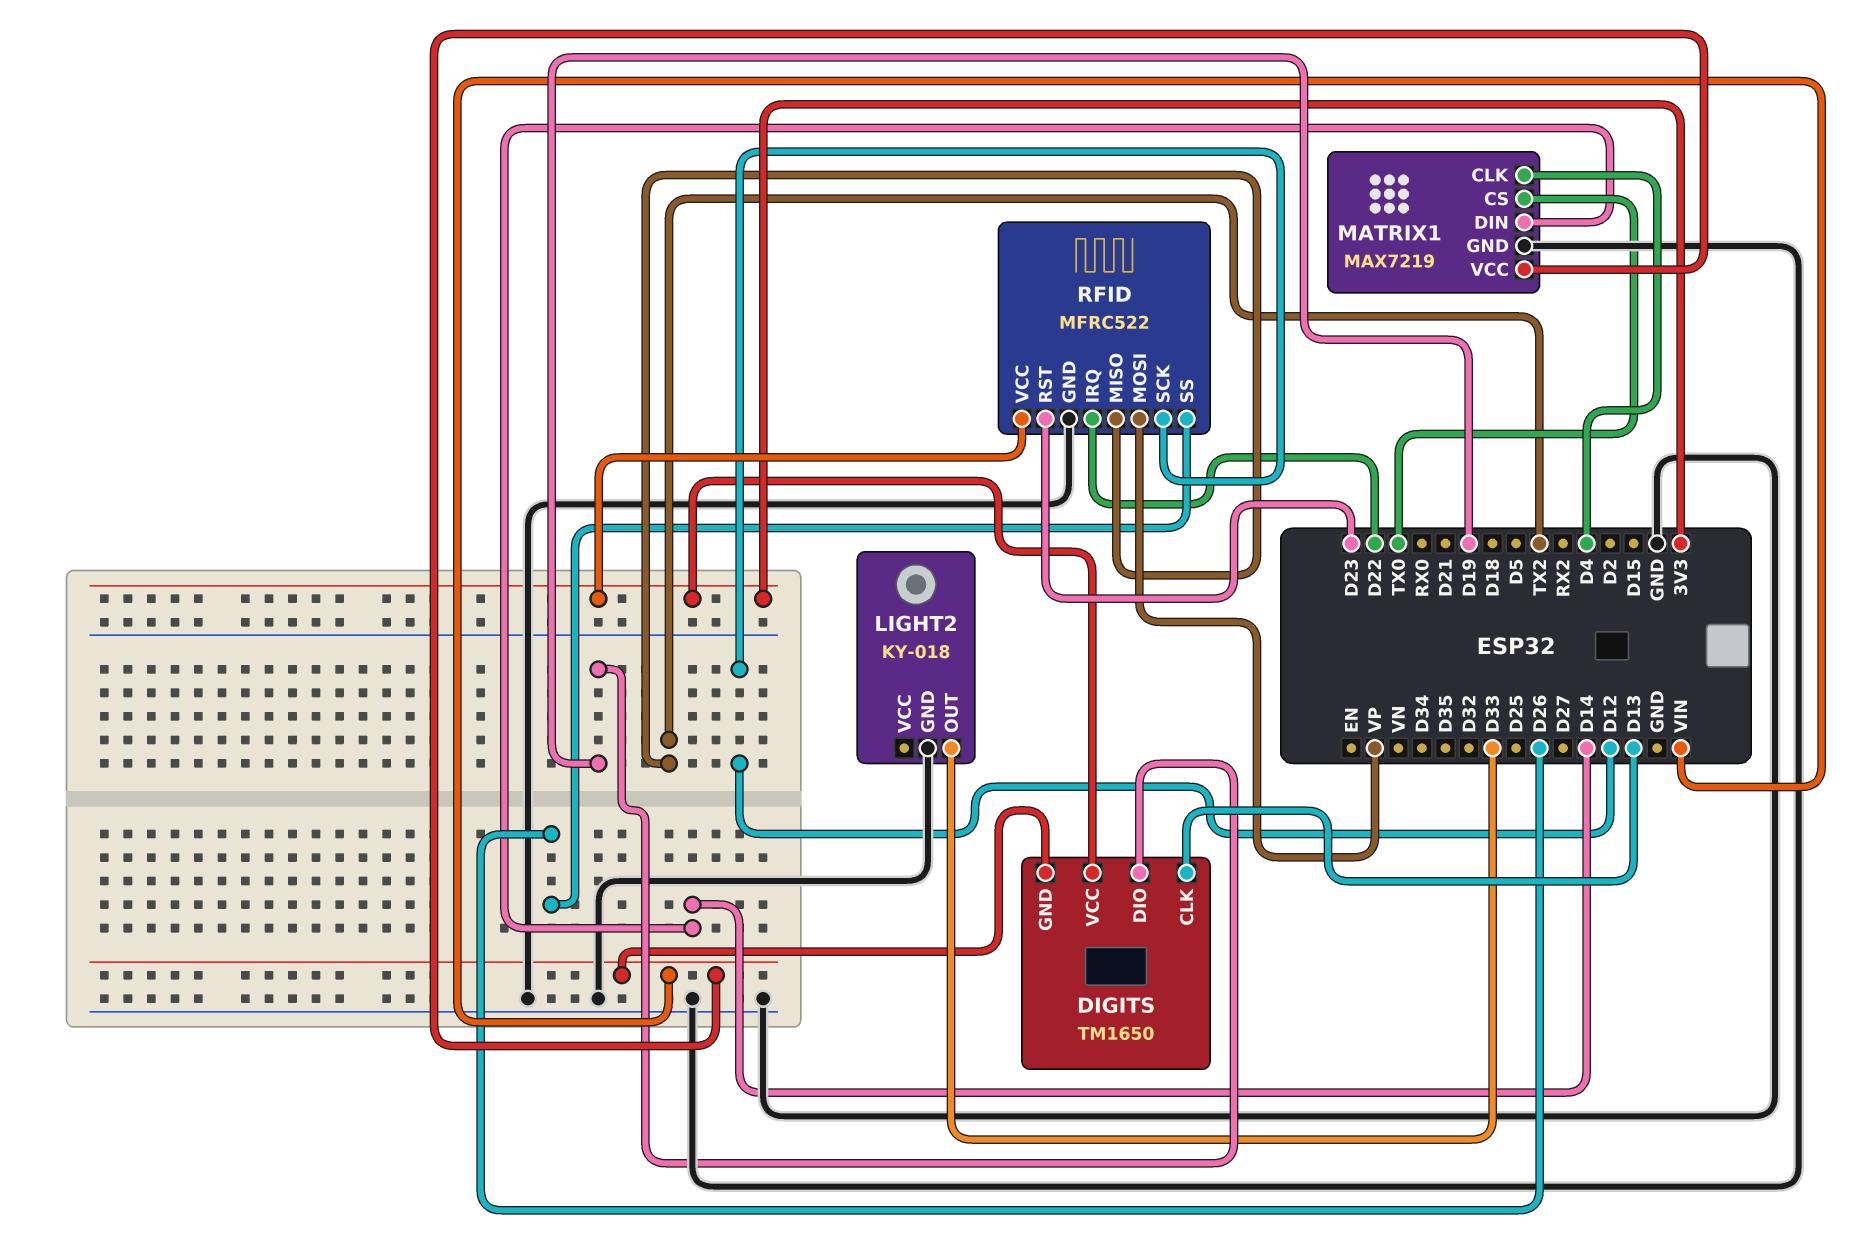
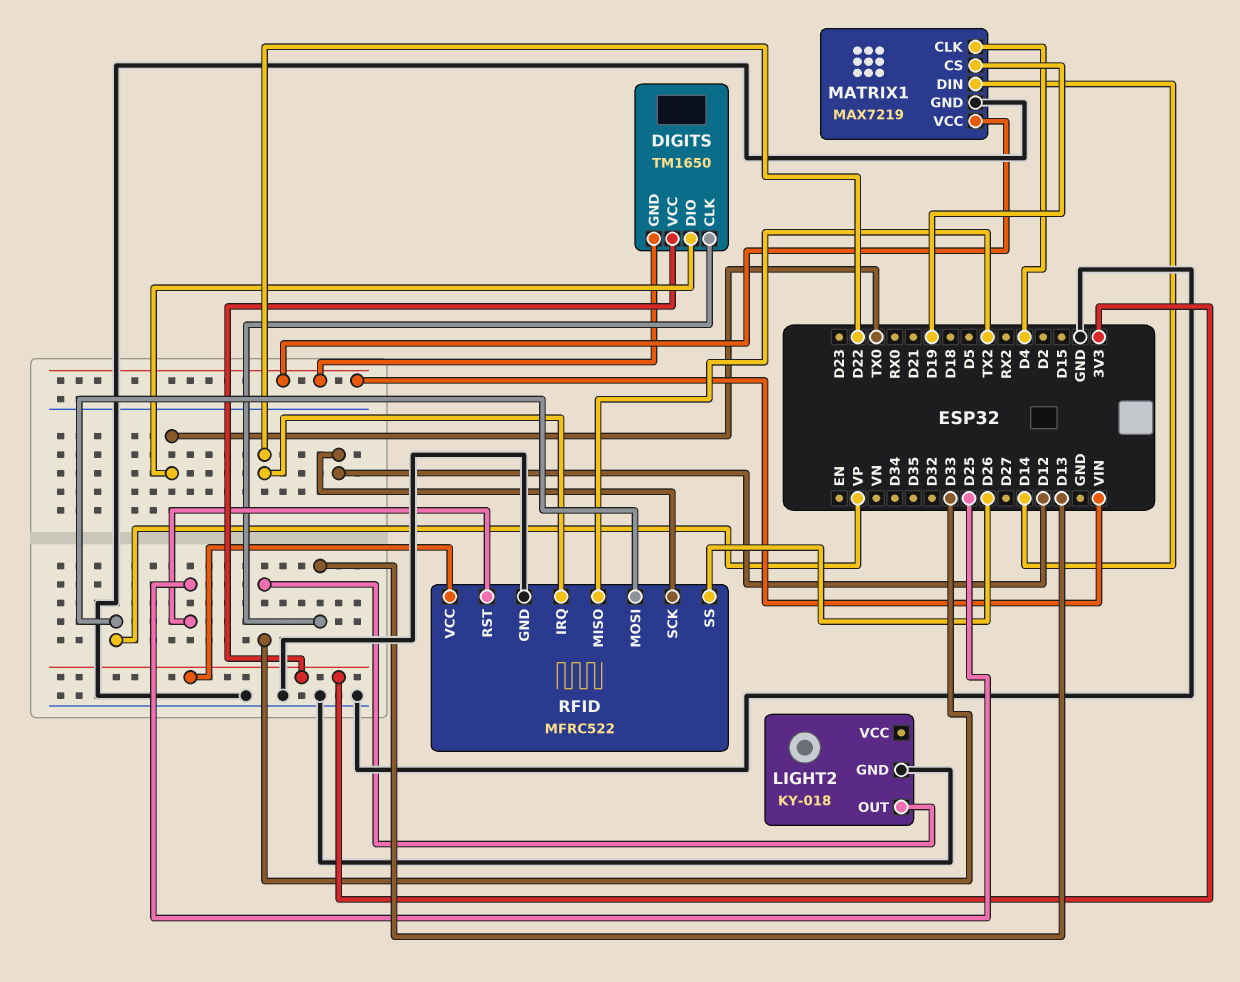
DIGITS pin DIO: D19 -> TX0
MATRIX1 pin CS: TX0 -> D19
RFID pin RST: D23 -> D25

